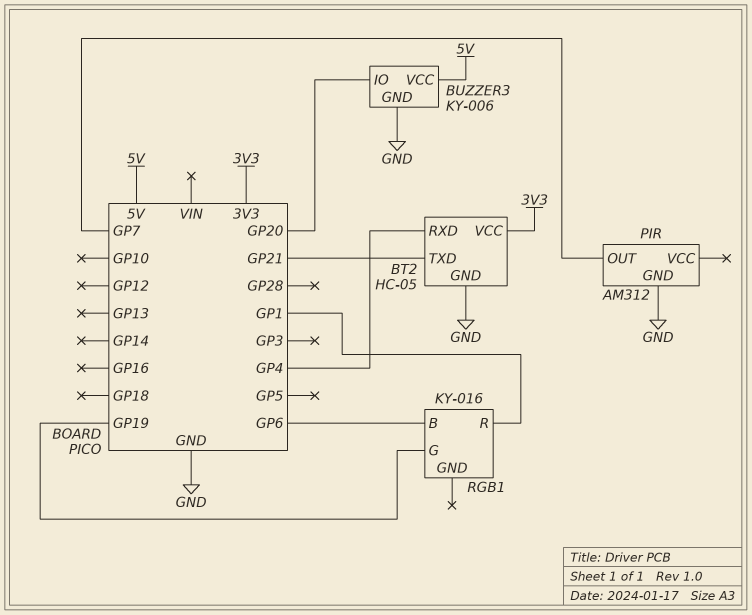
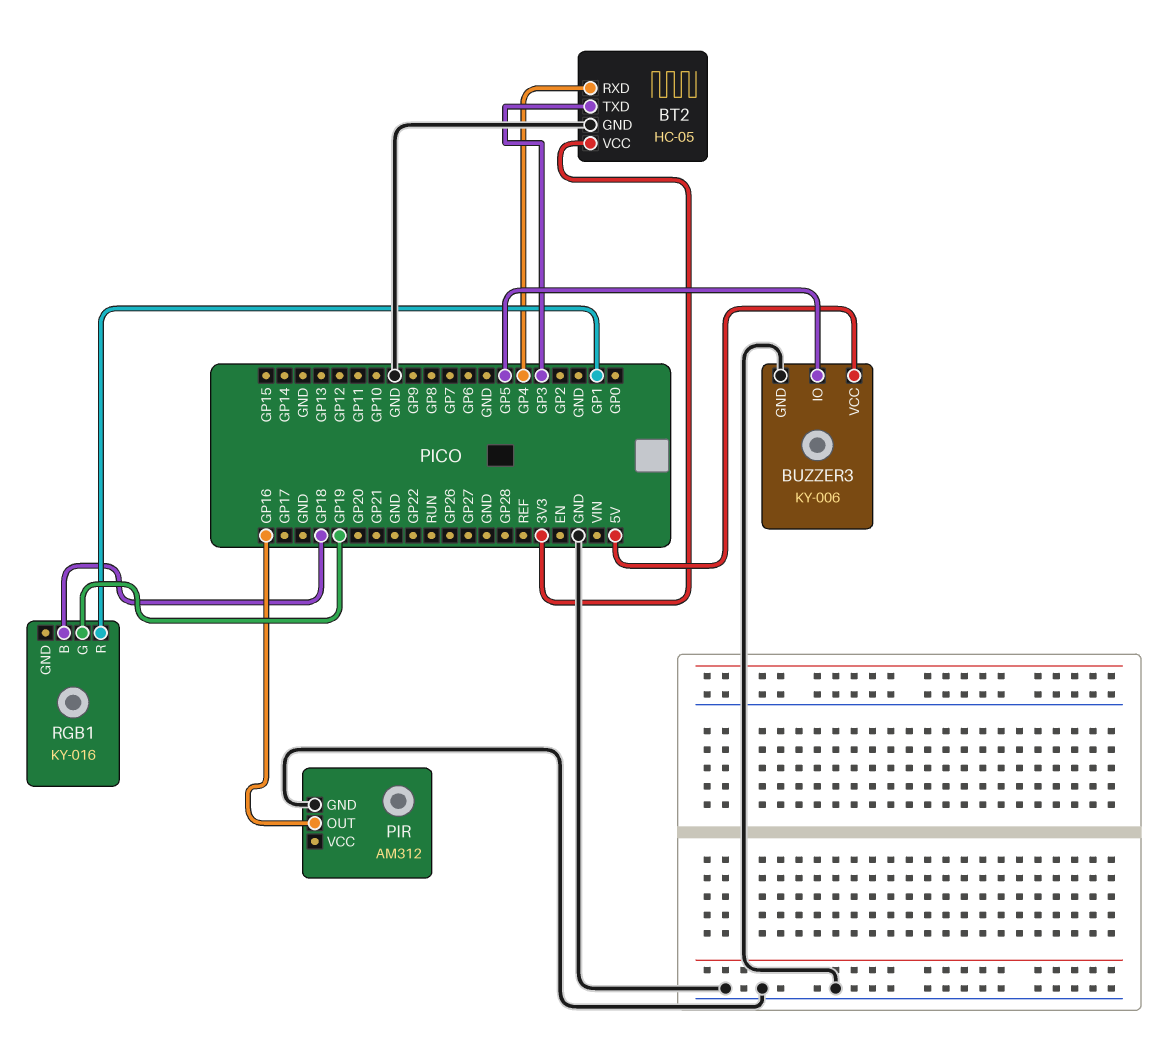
BT2 pin TXD: GP21 -> GP3
BUZZER3 pin IO: GP20 -> GP5
PIR pin OUT: GP7 -> GP16
RGB1 pin B: GP6 -> GP18

